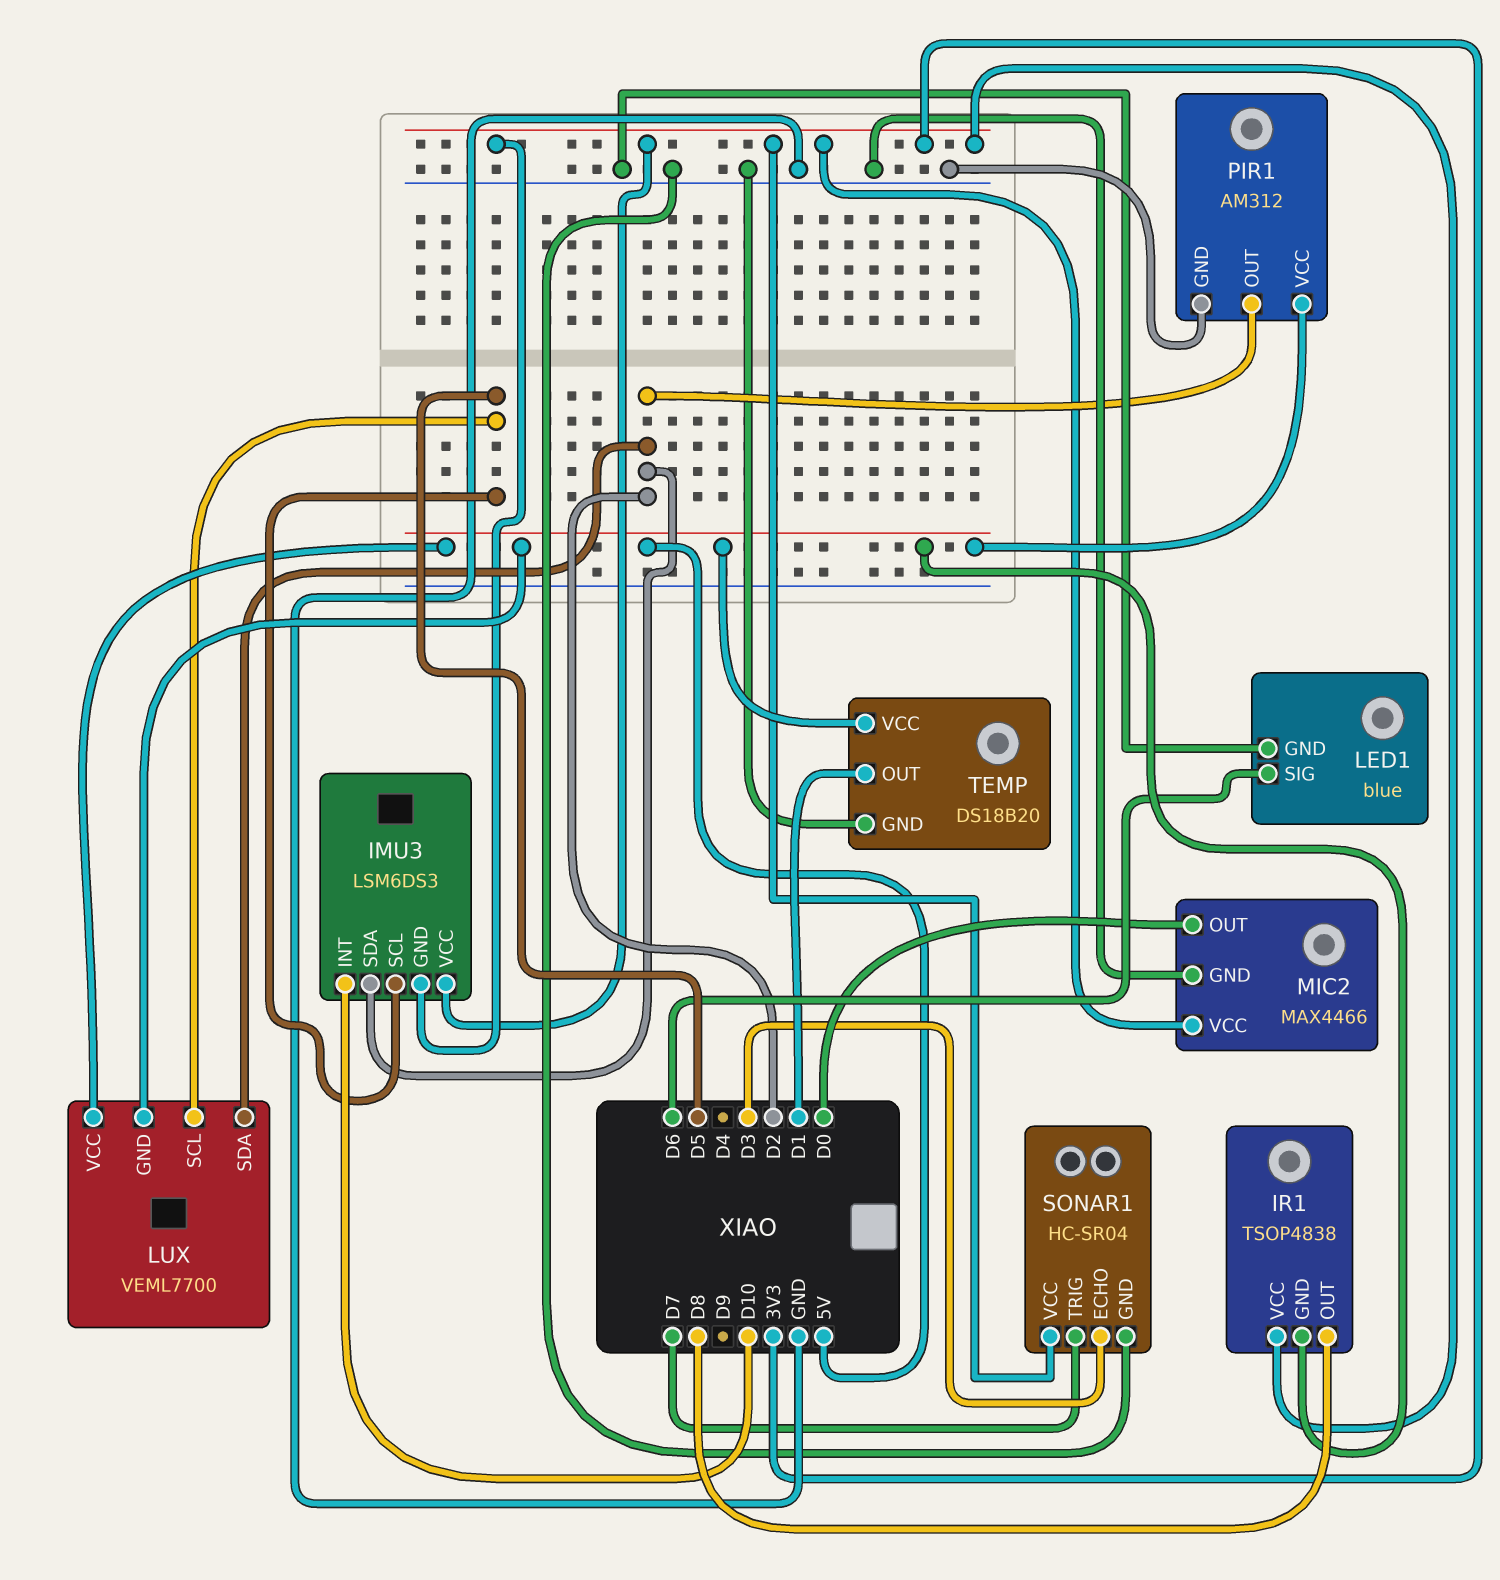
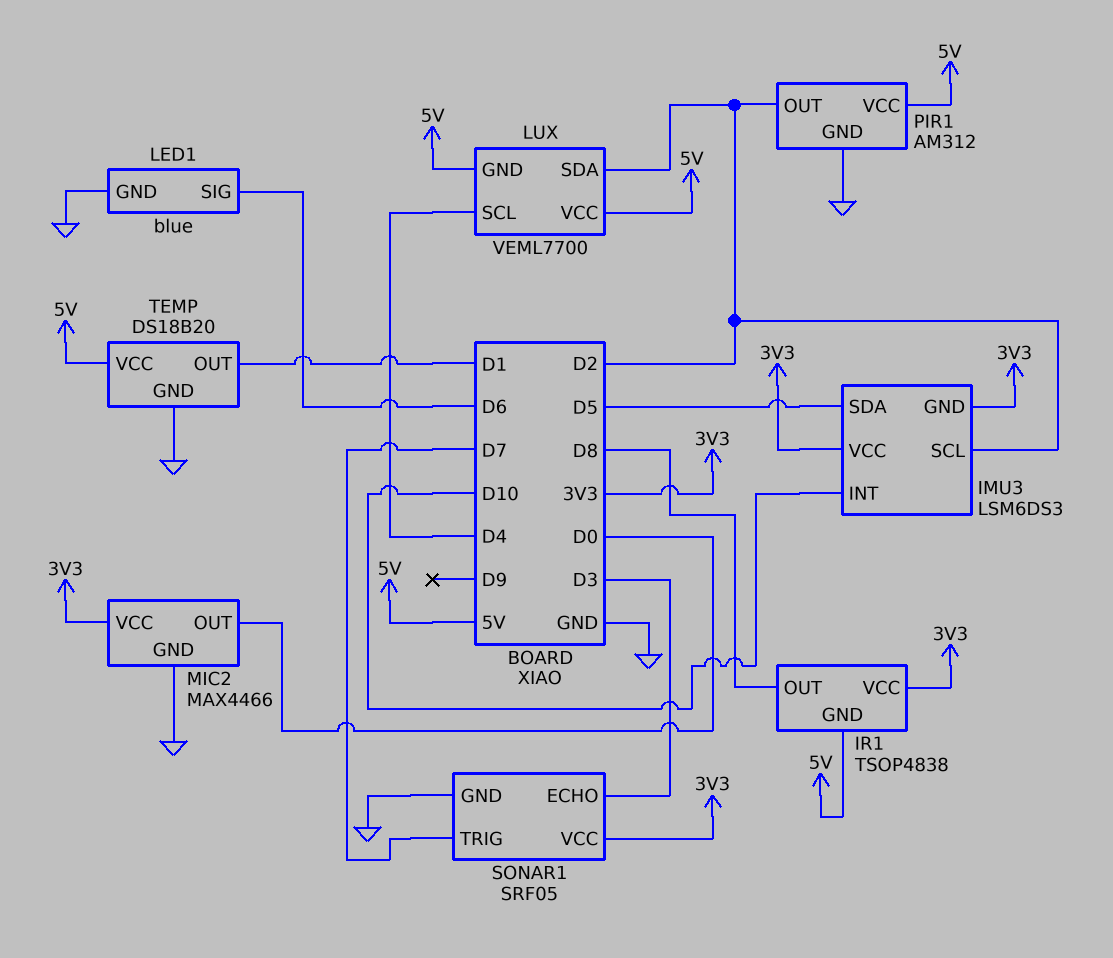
IMU3 pin SCL: D5 -> D2
IMU3 pin SDA: D2 -> D5
LUX pin SCL: D5 -> D4
SONAR1: HC-SR04 -> SRF05

